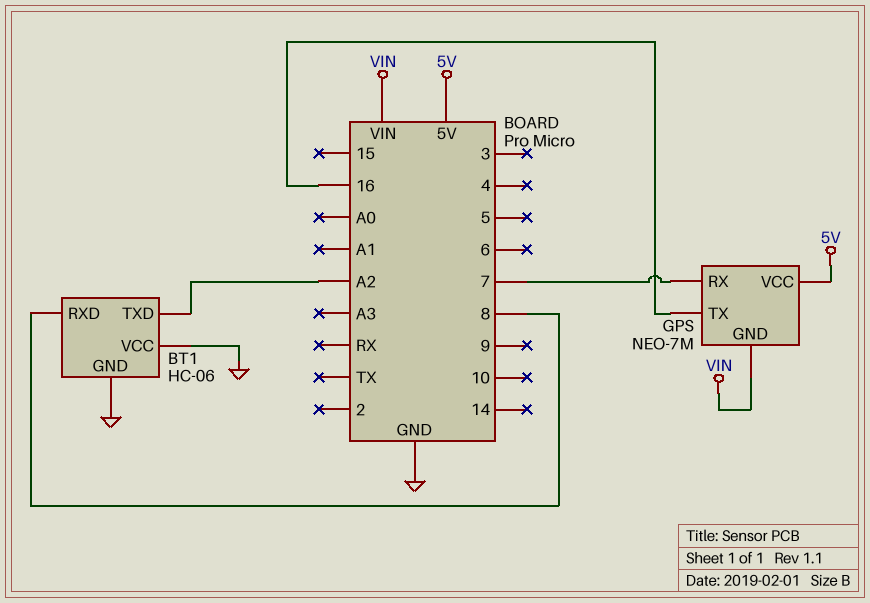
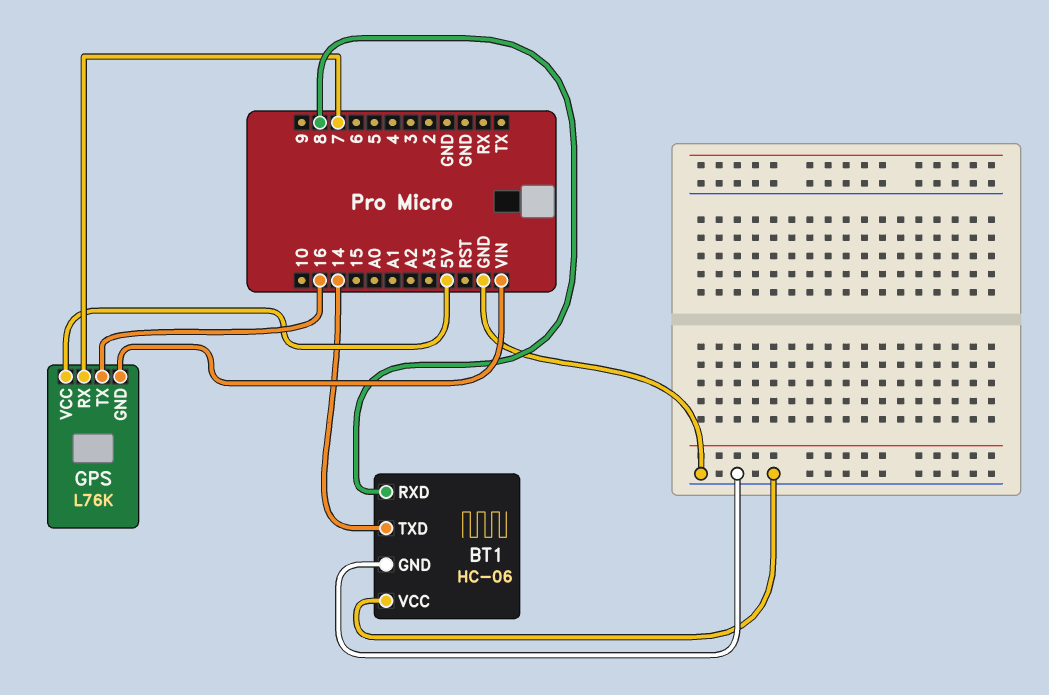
BT1 pin TXD: A2 -> 14
GPS: NEO-7M -> L76K

